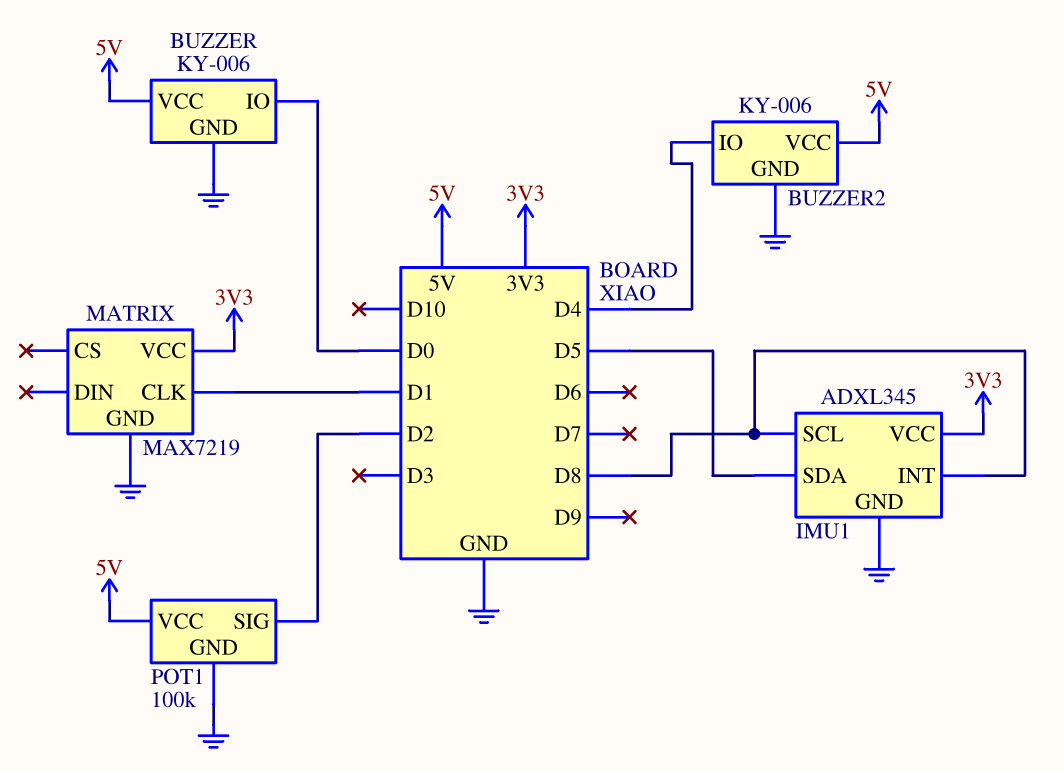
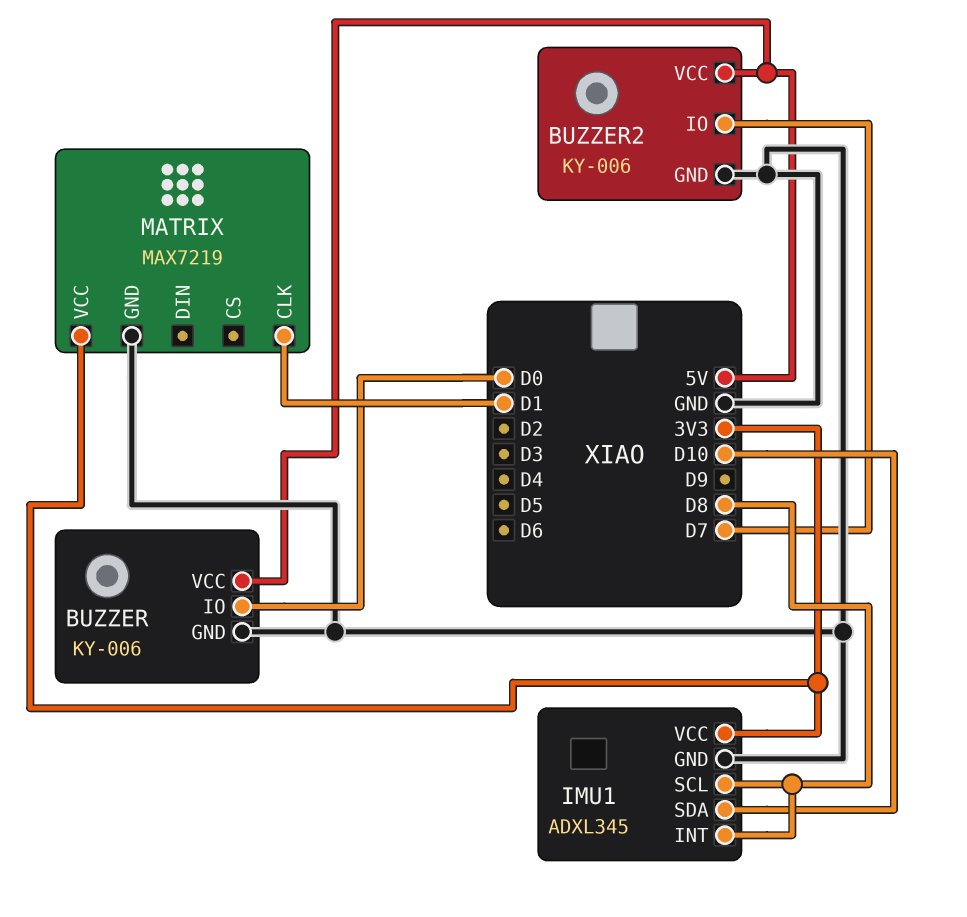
BUZZER2 pin IO: D4 -> D7
IMU1 pin SDA: D5 -> D10
POT1: 100k -> none
POT1 pin GND: GND -> none
POT1 pin SIG: D2 -> none
POT1 pin VCC: 5V -> none

